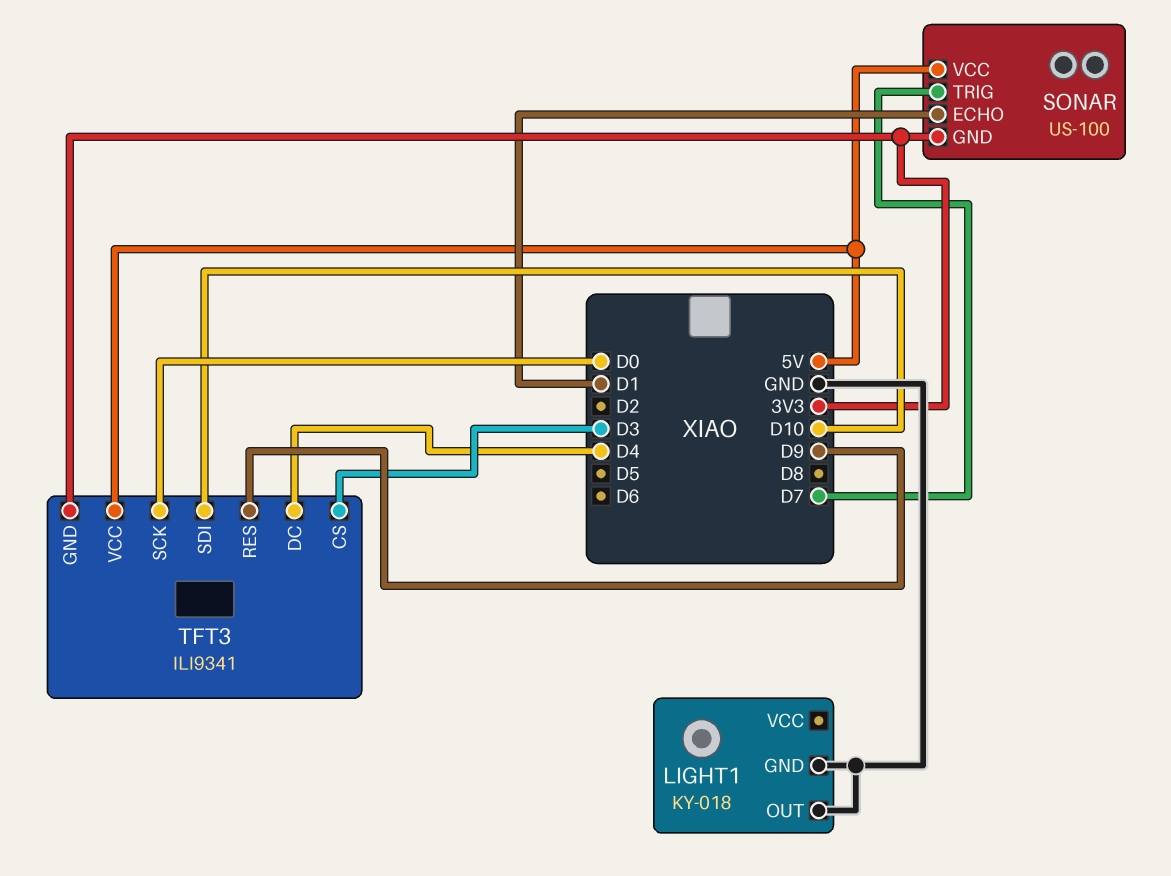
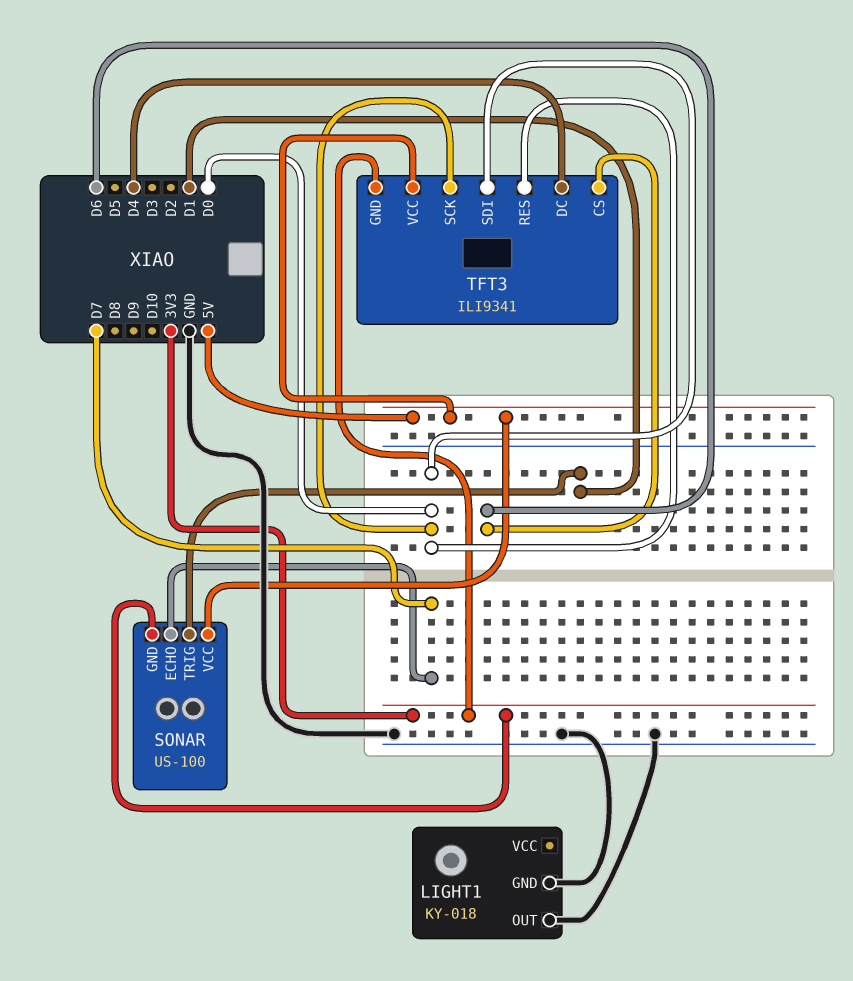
SONAR pin ECHO: D1 -> D7
SONAR pin TRIG: D7 -> D1
TFT3 pin CS: D3 -> D6
TFT3 pin RES: D9 -> D0
TFT3 pin SDI: D10 -> D0

